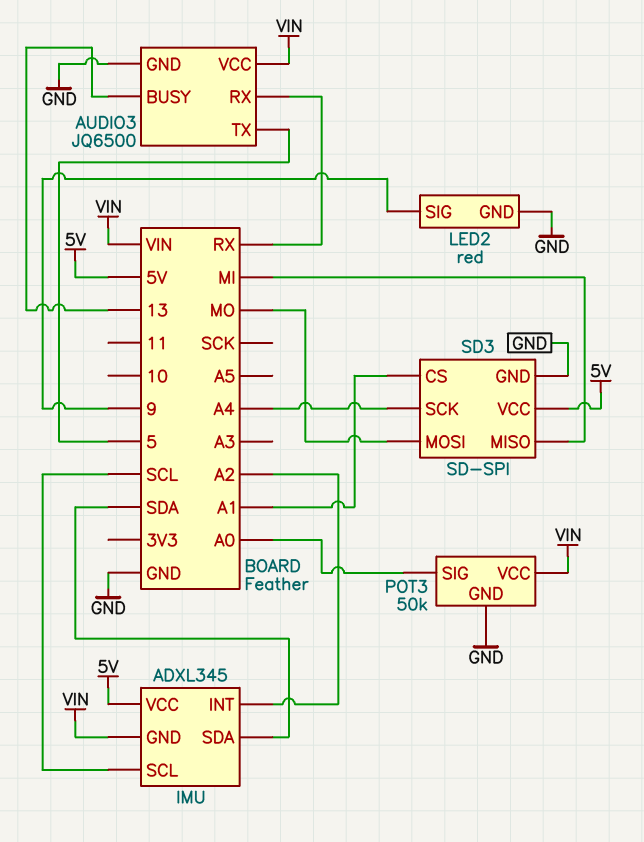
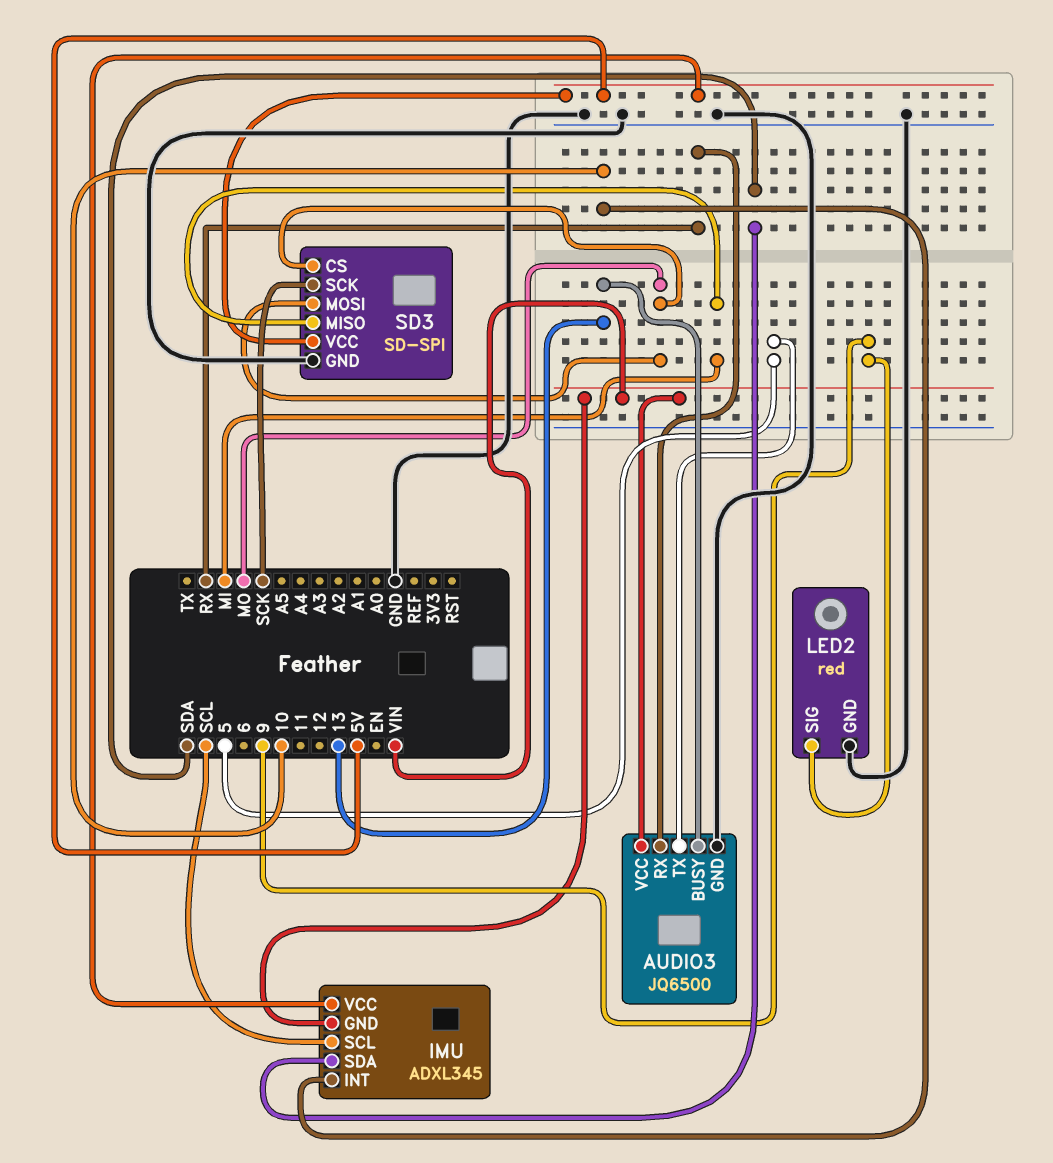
IMU pin INT: A2 -> 10
POT3: 50k -> none
POT3 pin GND: GND -> none
POT3 pin SIG: A0 -> none
POT3 pin VCC: VIN -> none
SD3 pin CS: A1 -> MO
SD3 pin SCK: A4 -> SCK

